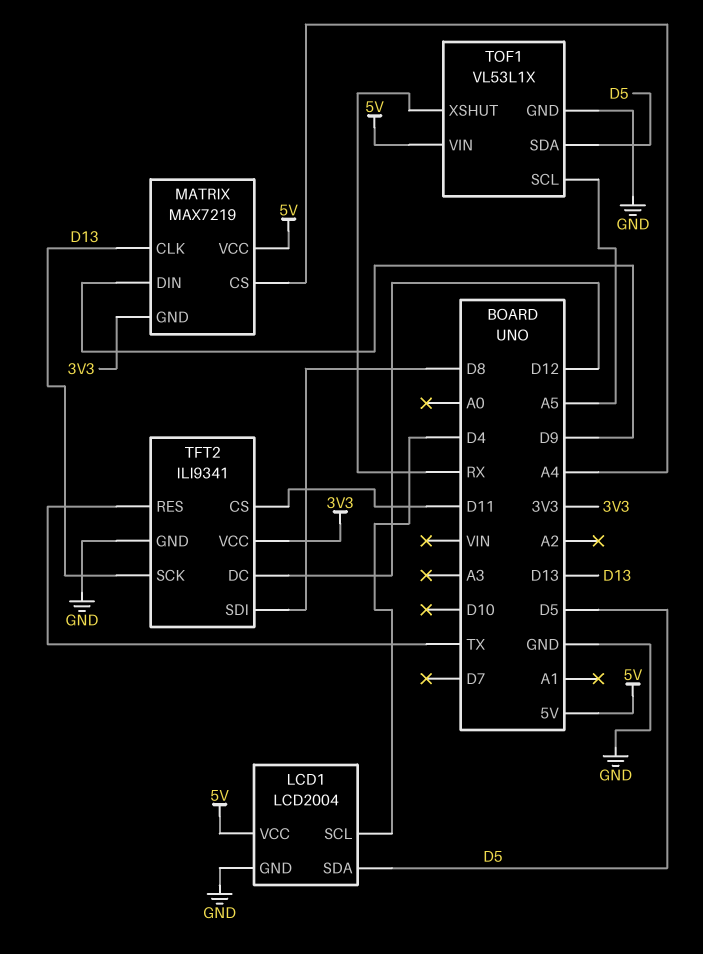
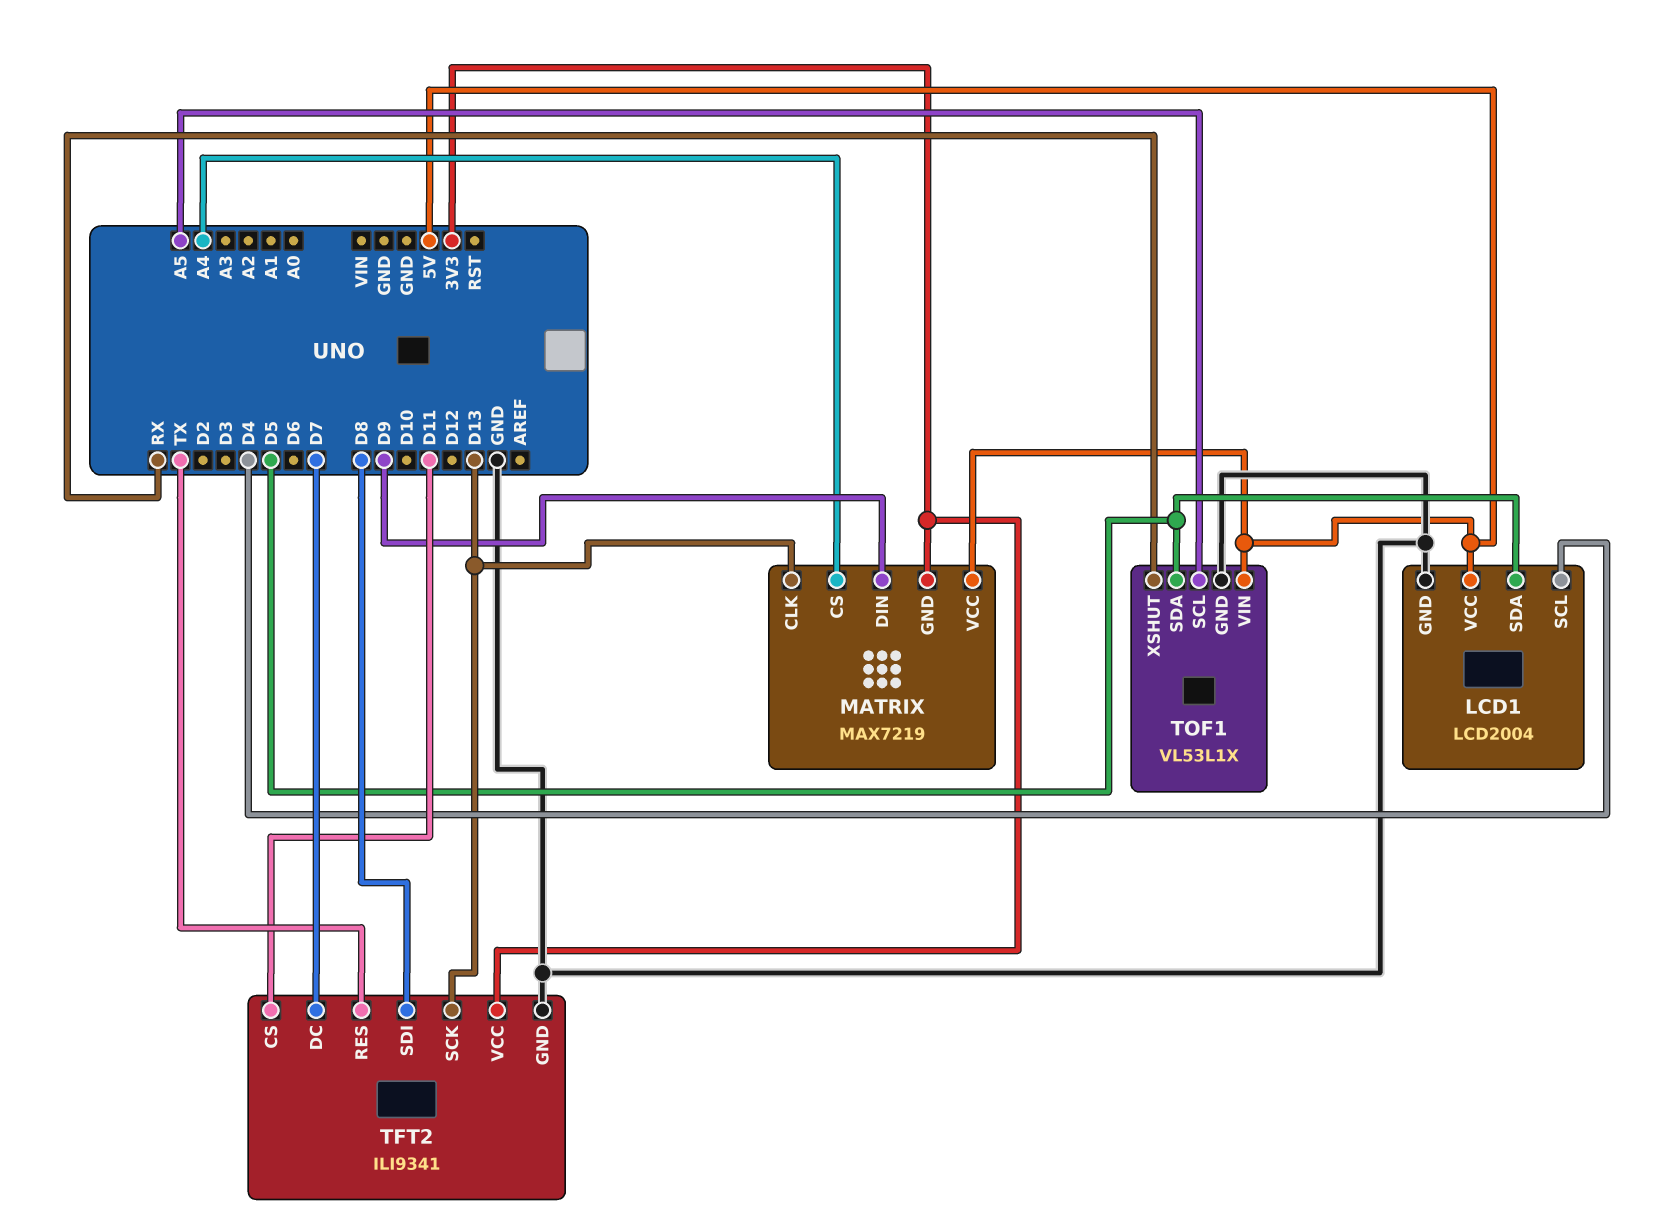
TFT2 pin DC: D12 -> D7

